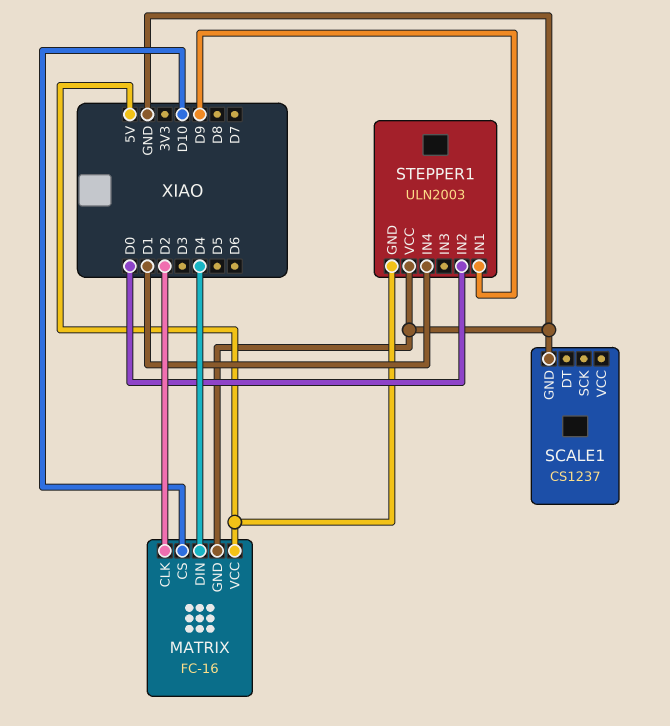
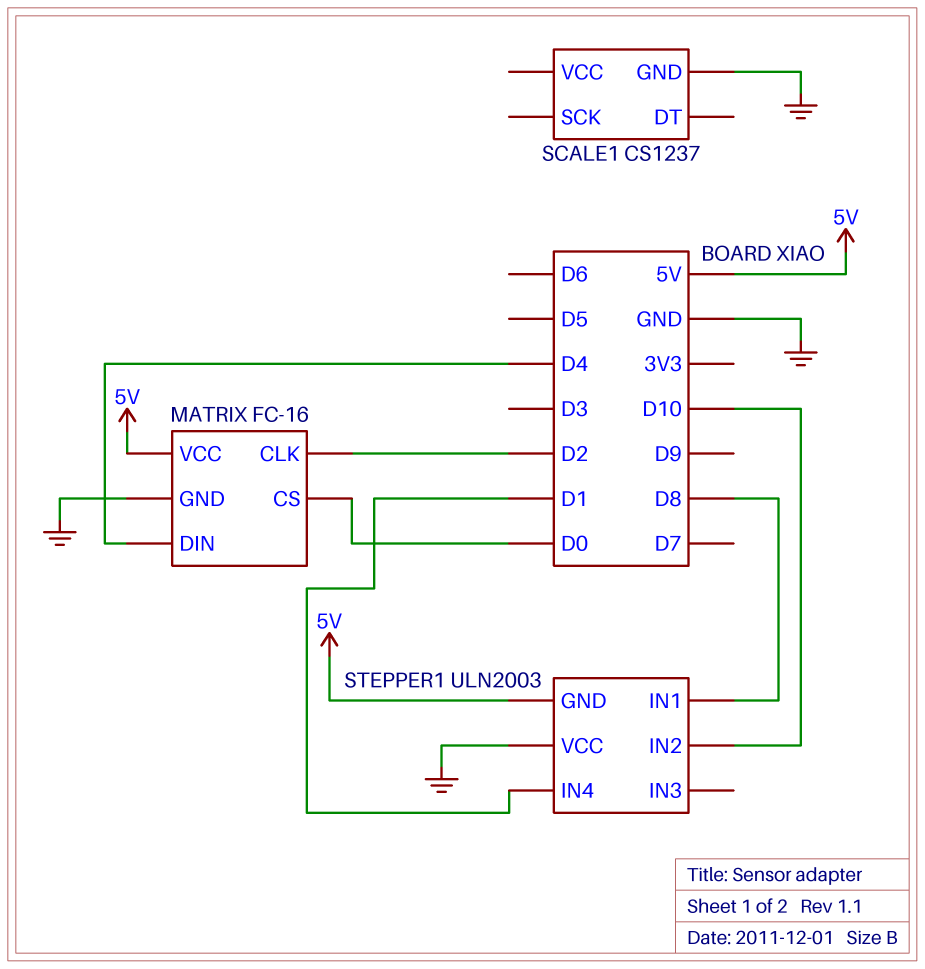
MATRIX pin CS: D10 -> D0
STEPPER1 pin IN1: D9 -> D8
STEPPER1 pin IN2: D0 -> D10

